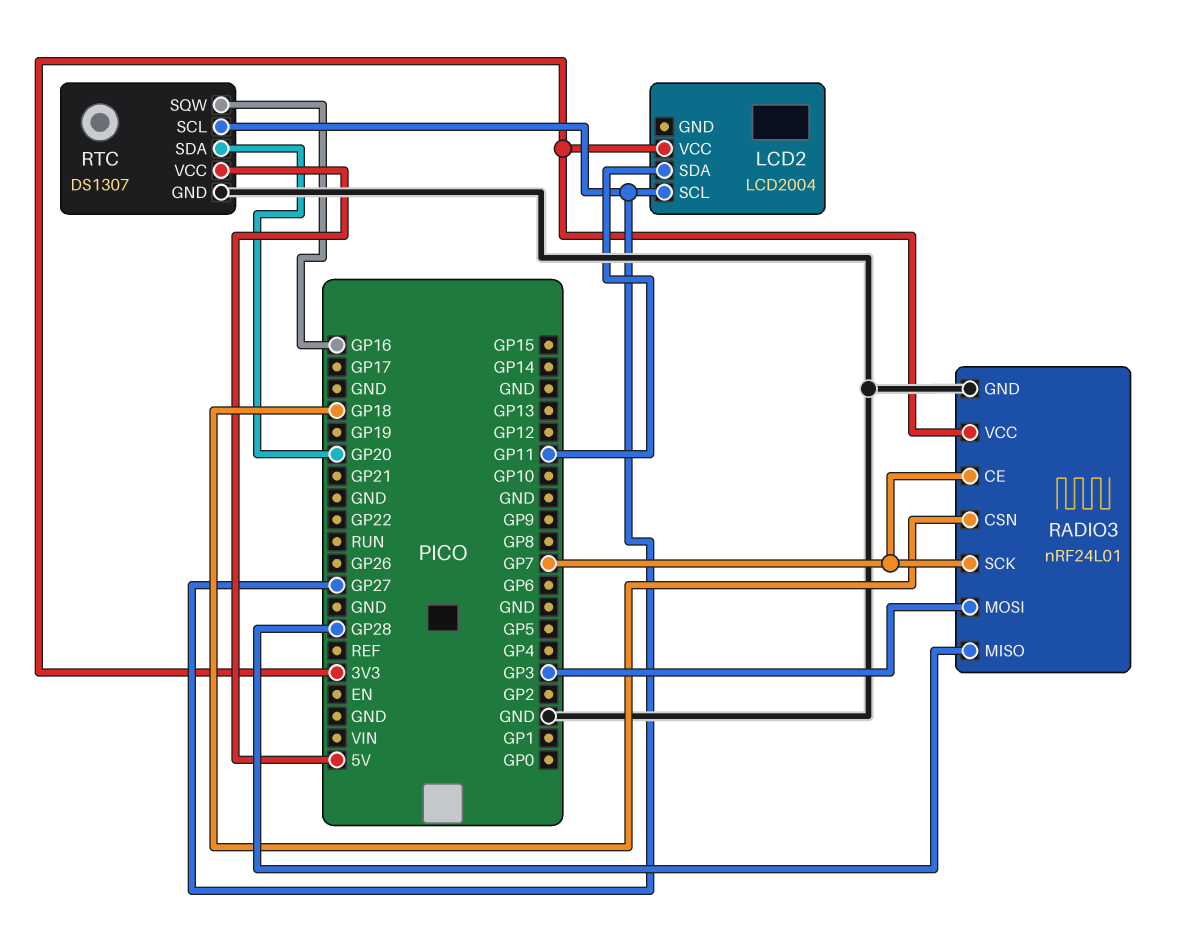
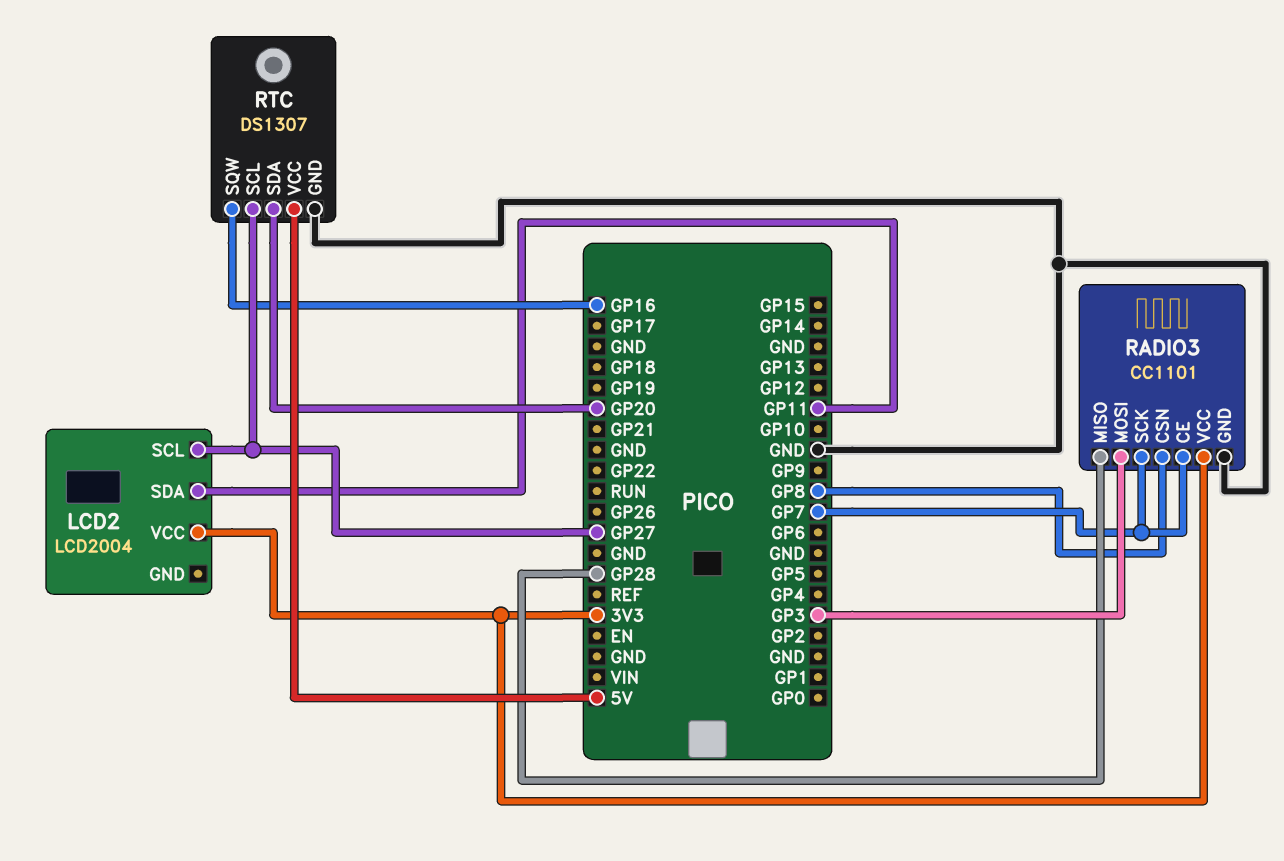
RADIO3: nRF24L01 -> CC1101
RADIO3 pin CSN: GP18 -> GP8

